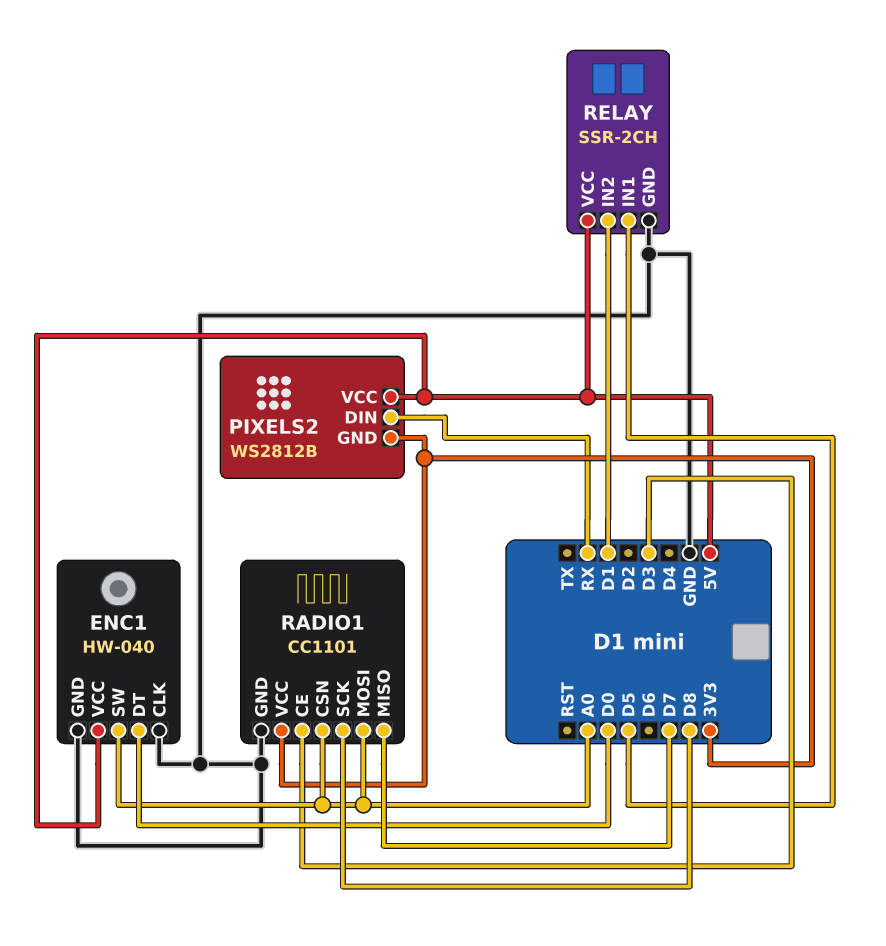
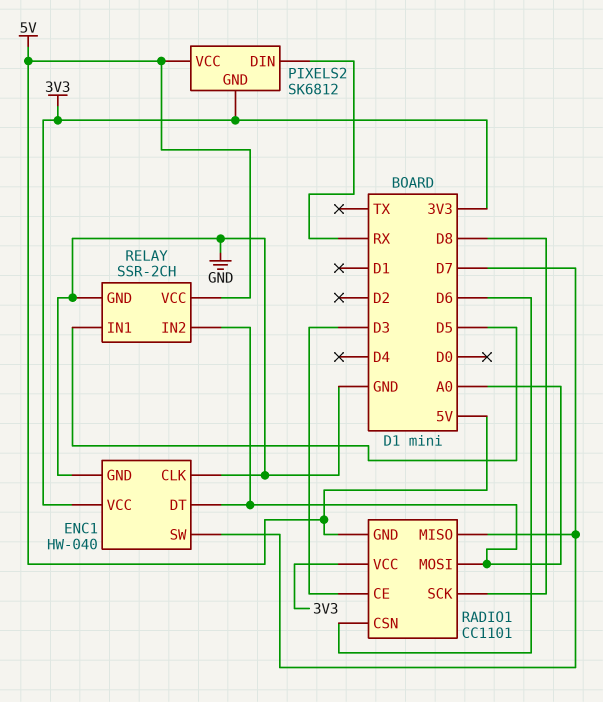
ENC1 pin DT: D0 -> A0
ENC1 pin SW: A0 -> D7
ENC1 pin VCC: 5V -> 3V3
PIXELS2: WS2812B -> SK6812
RADIO1 pin CSN: A0 -> D6
RADIO1 pin GND: GND -> 5V
RELAY pin IN2: D1 -> A0

